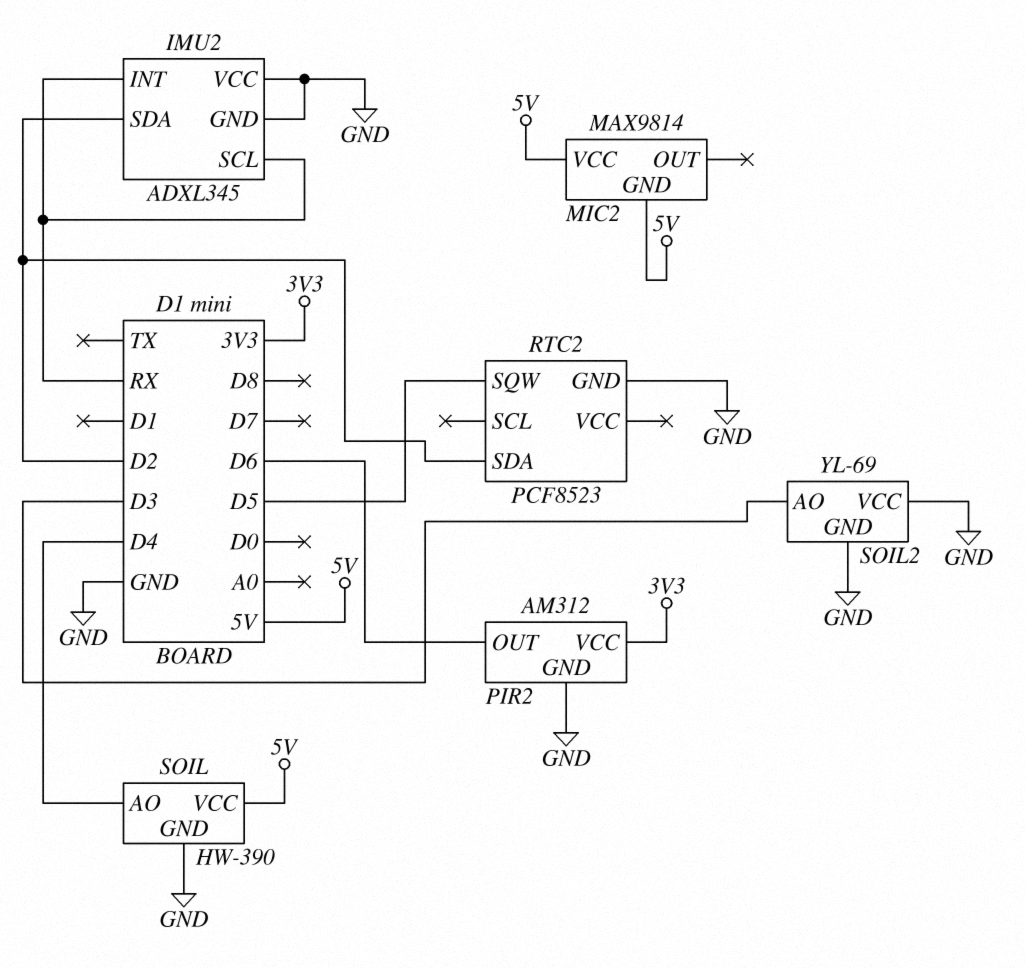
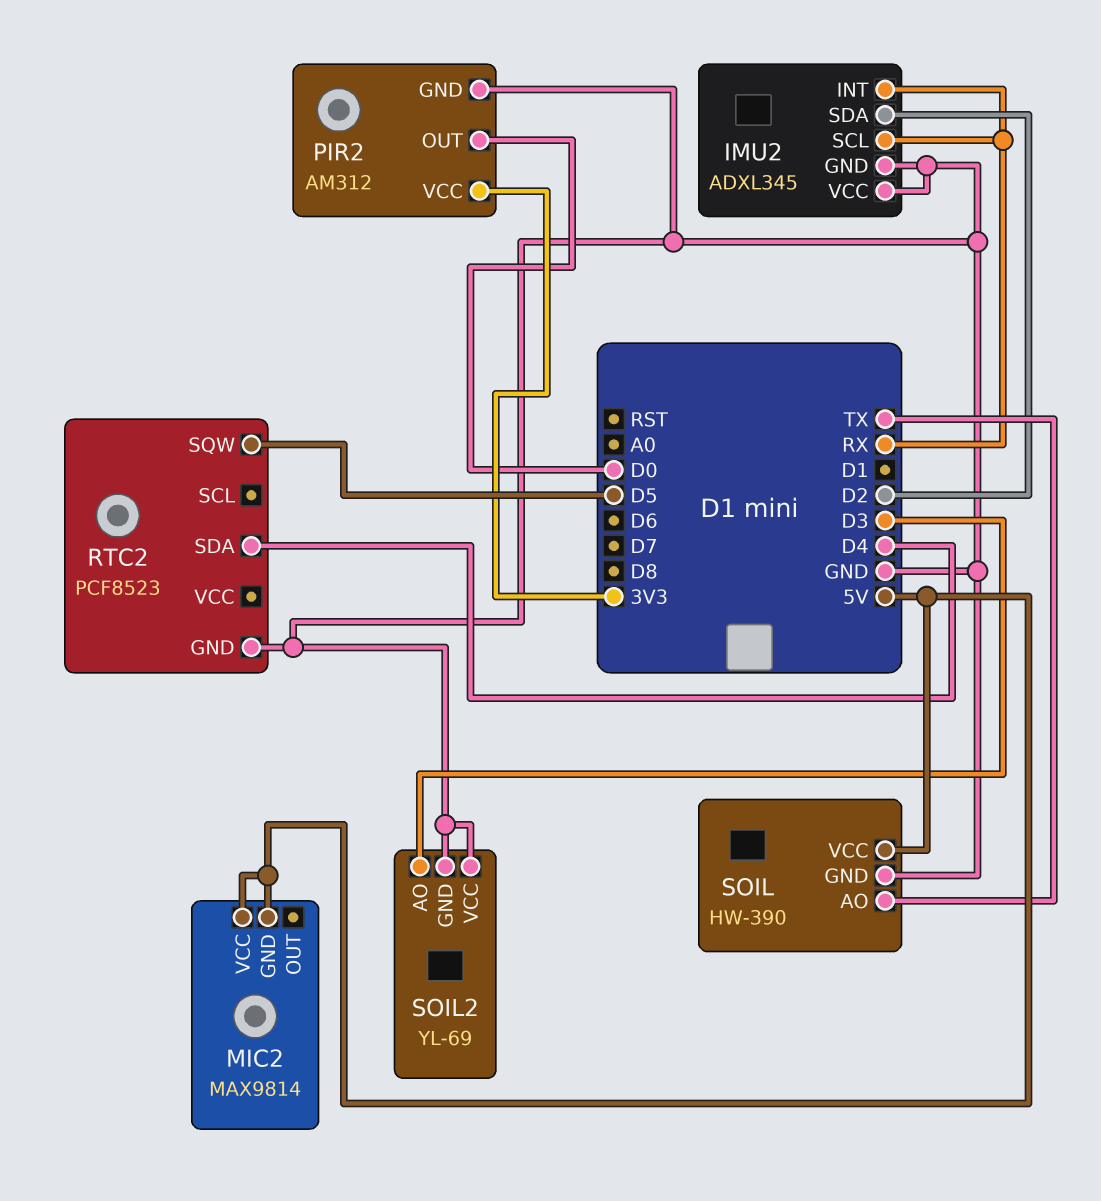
PIR2 pin OUT: D6 -> D0
RTC2 pin SDA: D2 -> D4
SOIL pin AO: D4 -> TX

